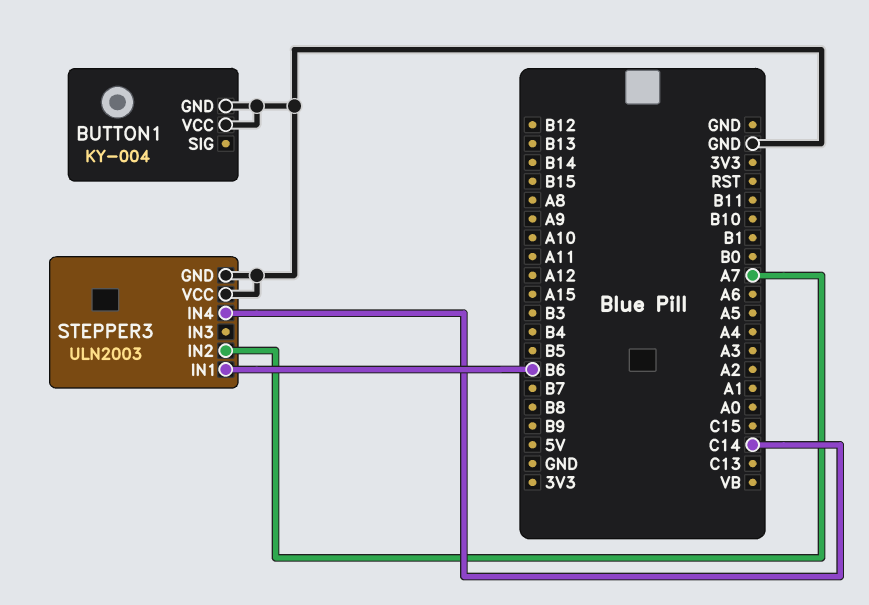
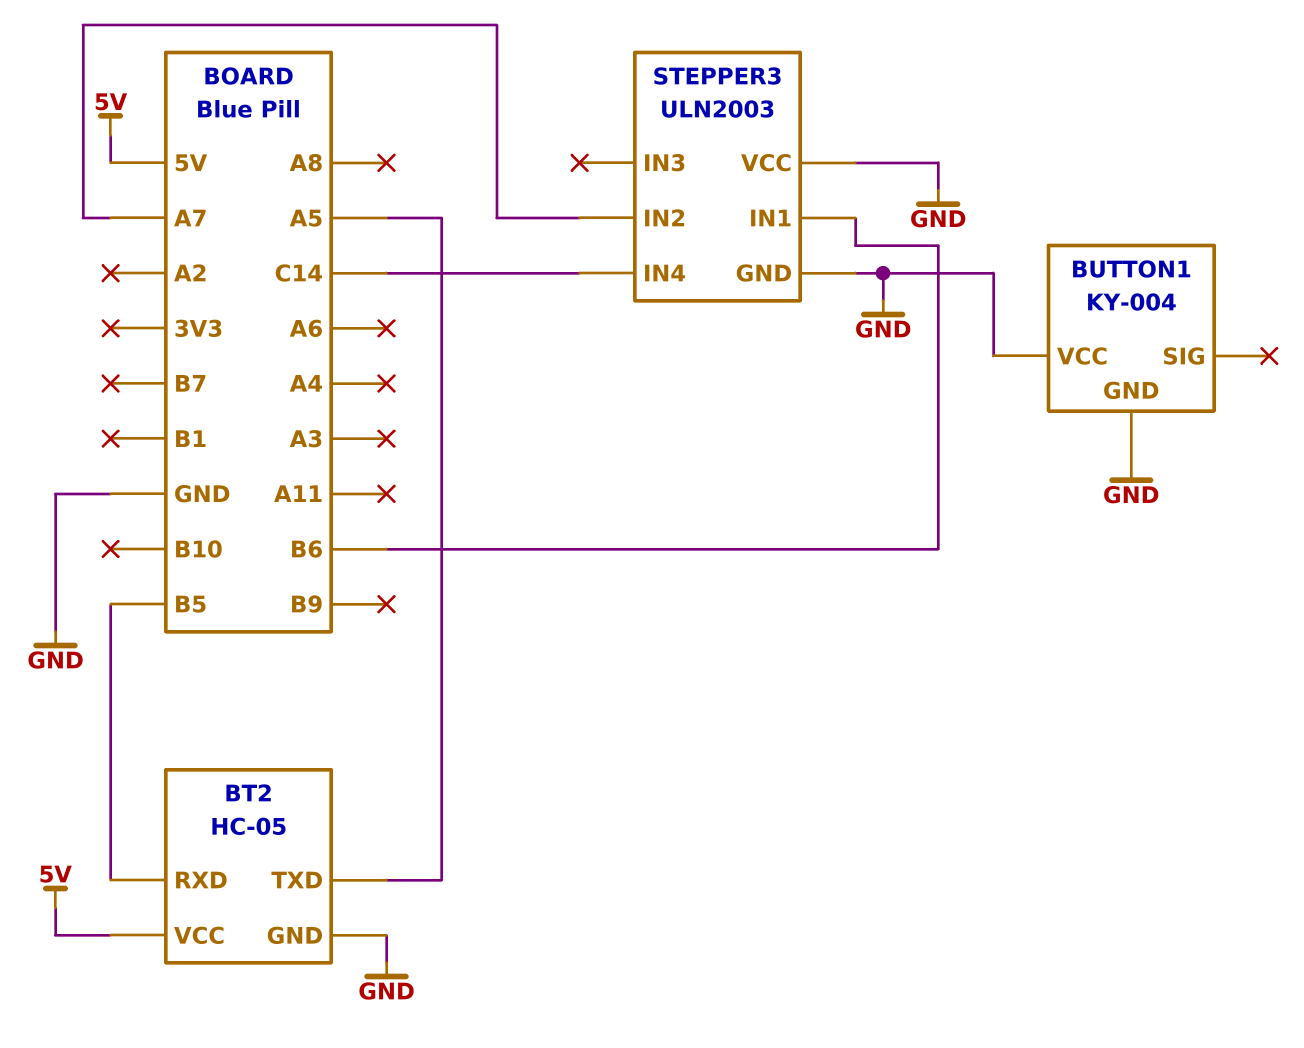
BT2: none -> HC-05
BT2 pin GND: none -> GND
BT2 pin RXD: none -> B5
BT2 pin TXD: none -> A5
BT2 pin VCC: none -> 5V

